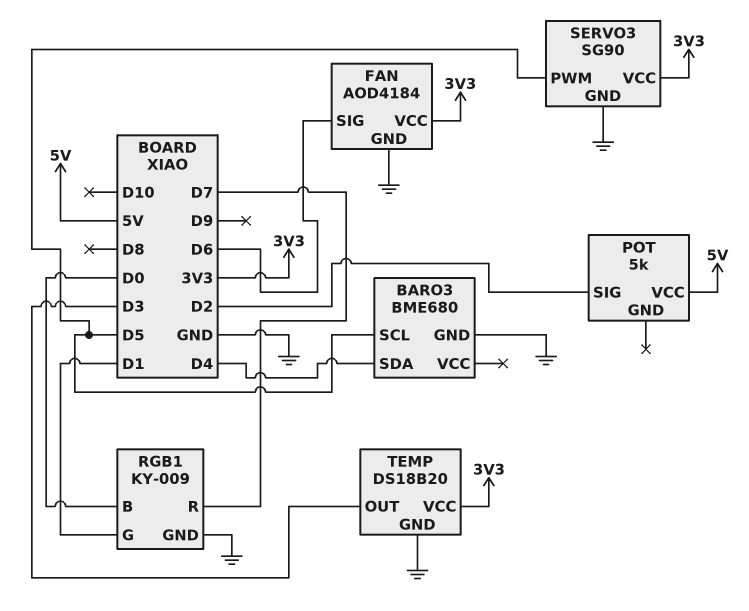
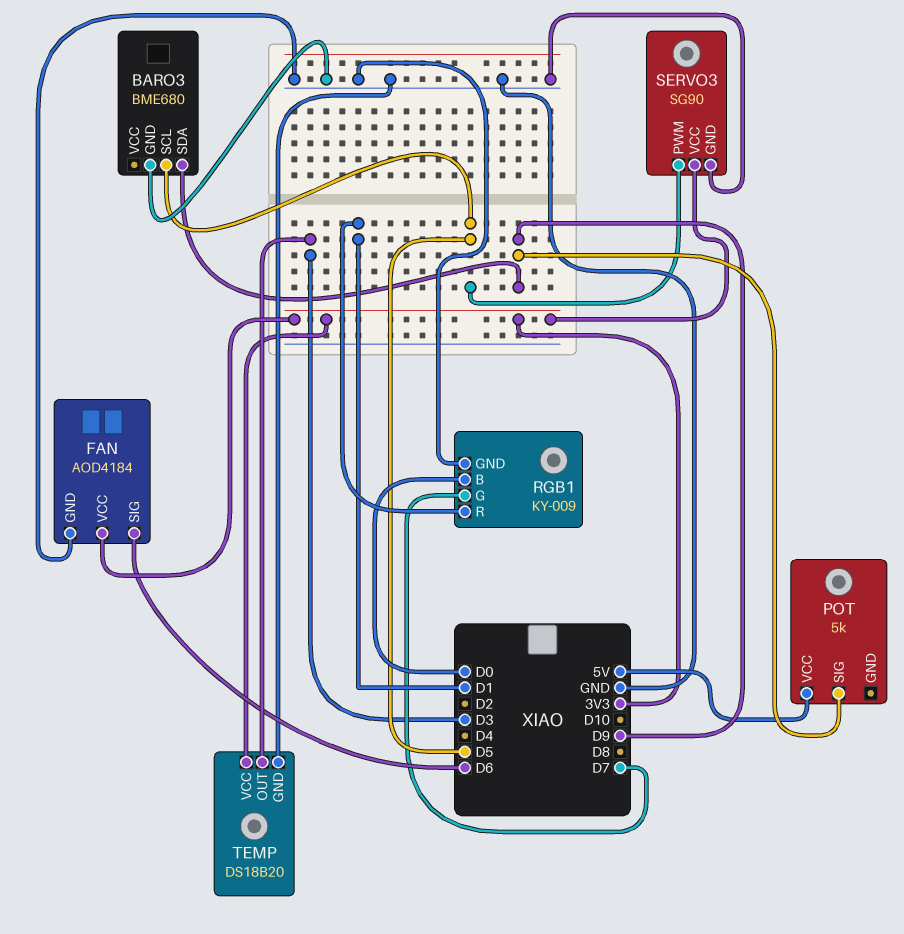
BARO3 pin SDA: D4 -> D9
POT pin SIG: D2 -> D9
RGB1 pin G: D1 -> D7
RGB1 pin R: D7 -> D1

